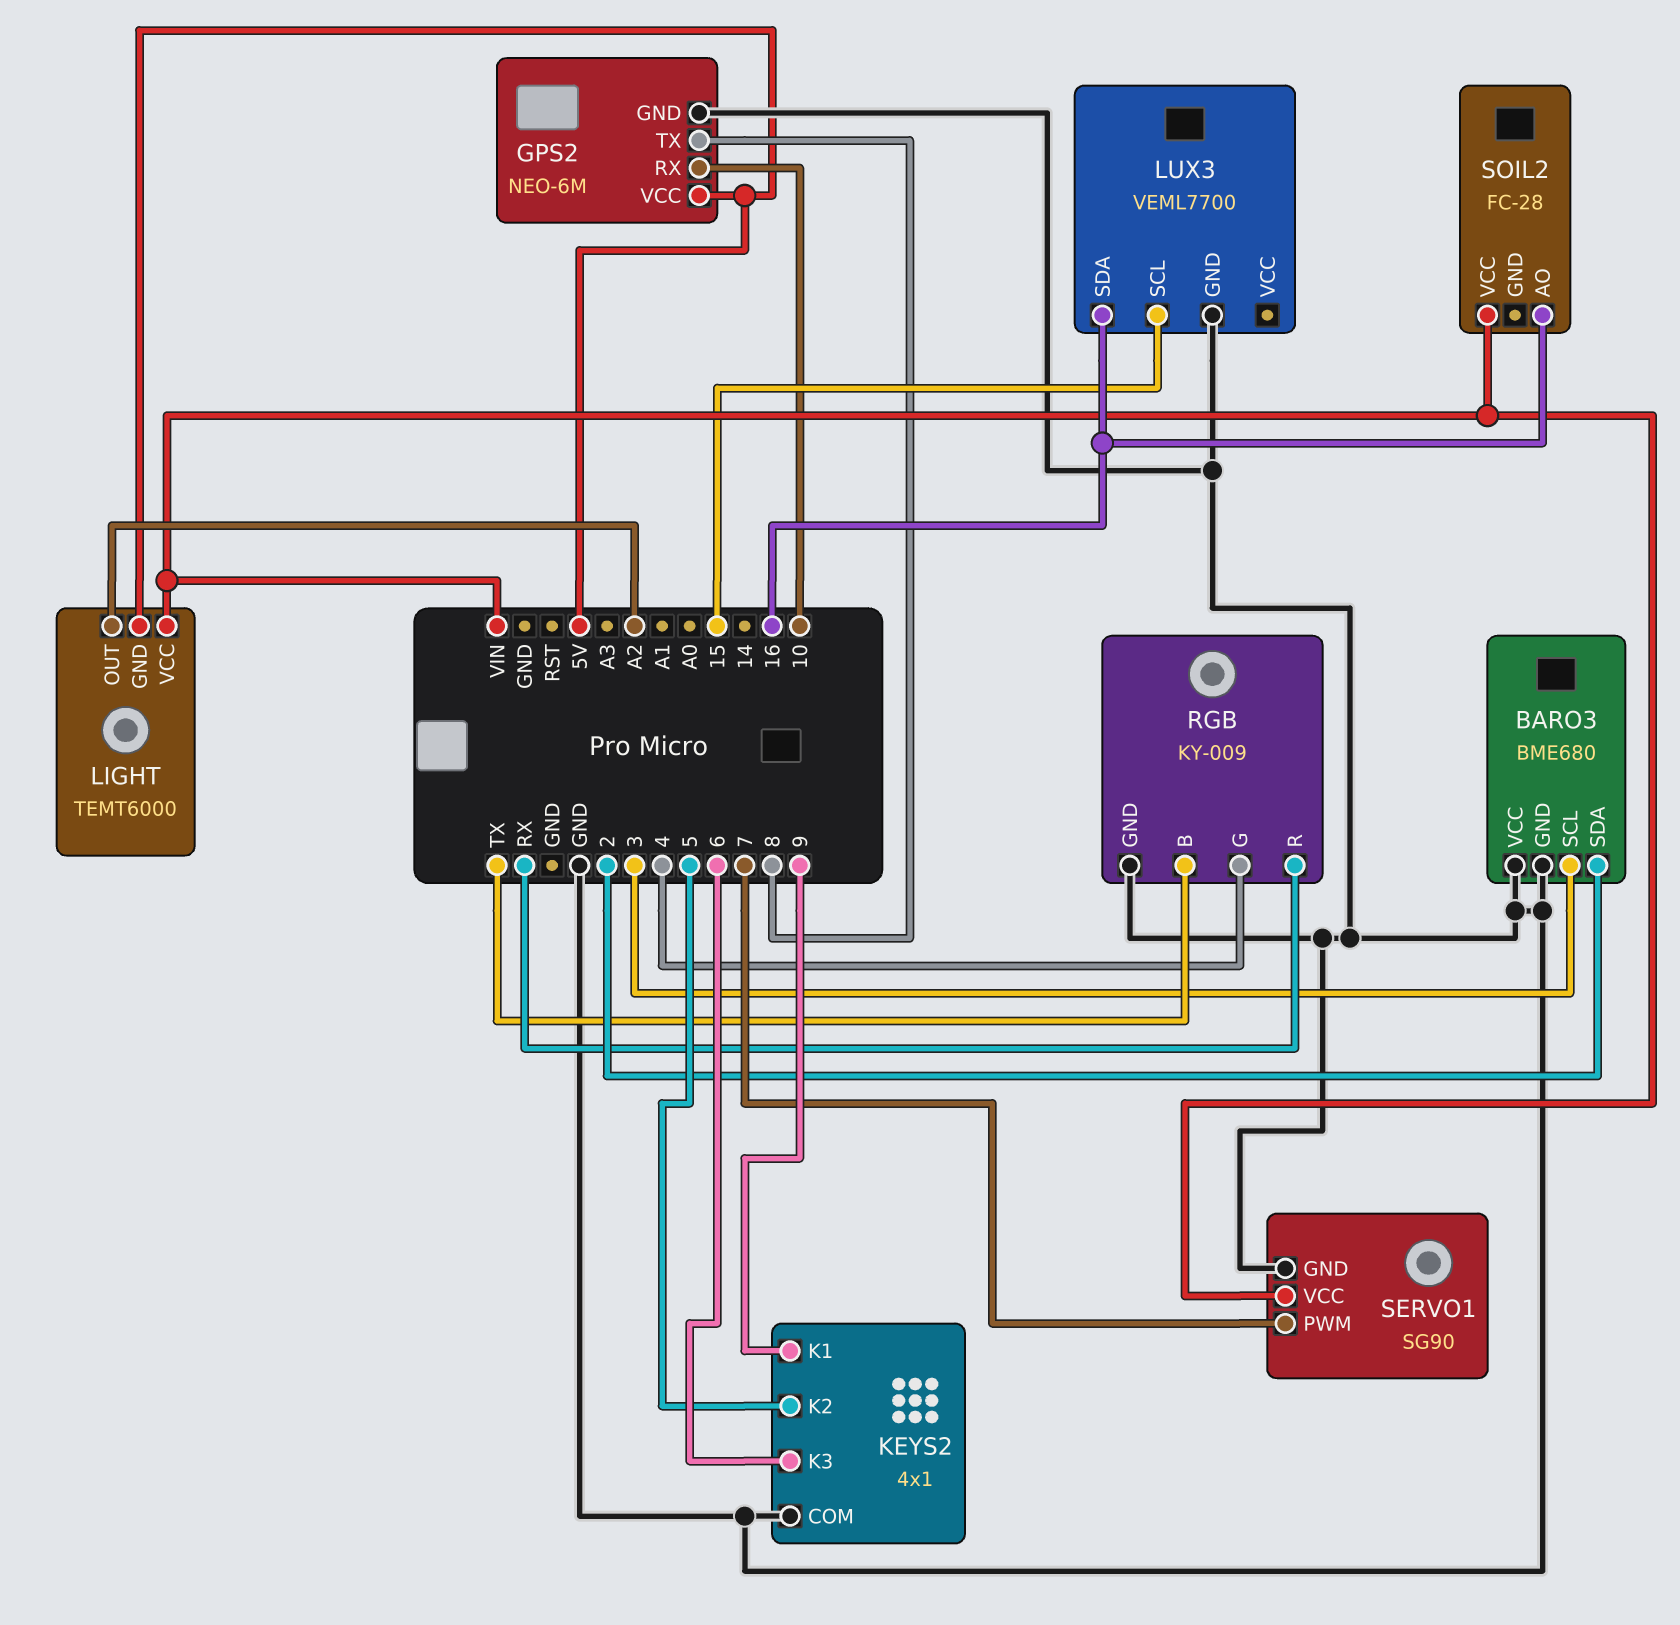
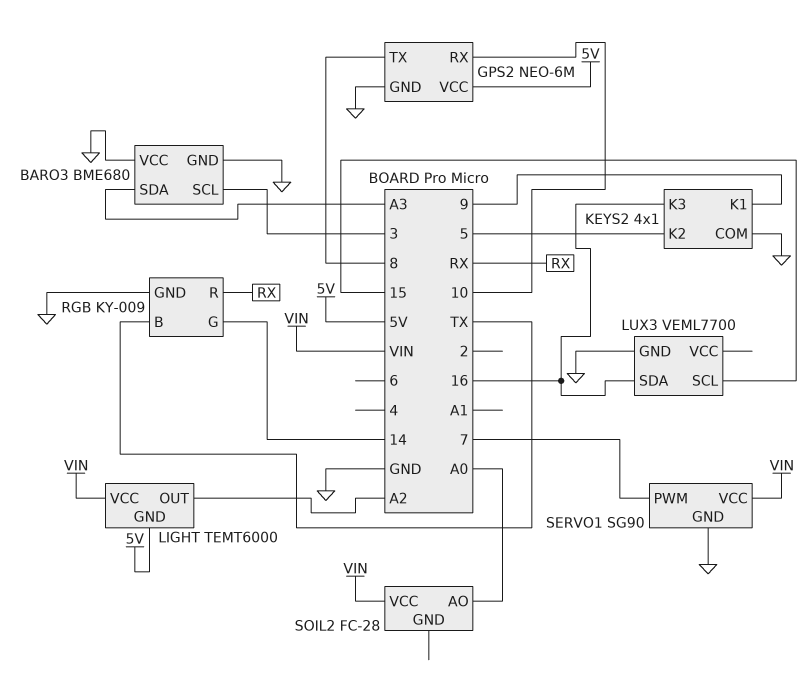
BARO3 pin SDA: 2 -> A3
KEYS2 pin K3: 6 -> 16
RGB pin G: 4 -> 14
SOIL2 pin AO: 16 -> A0

